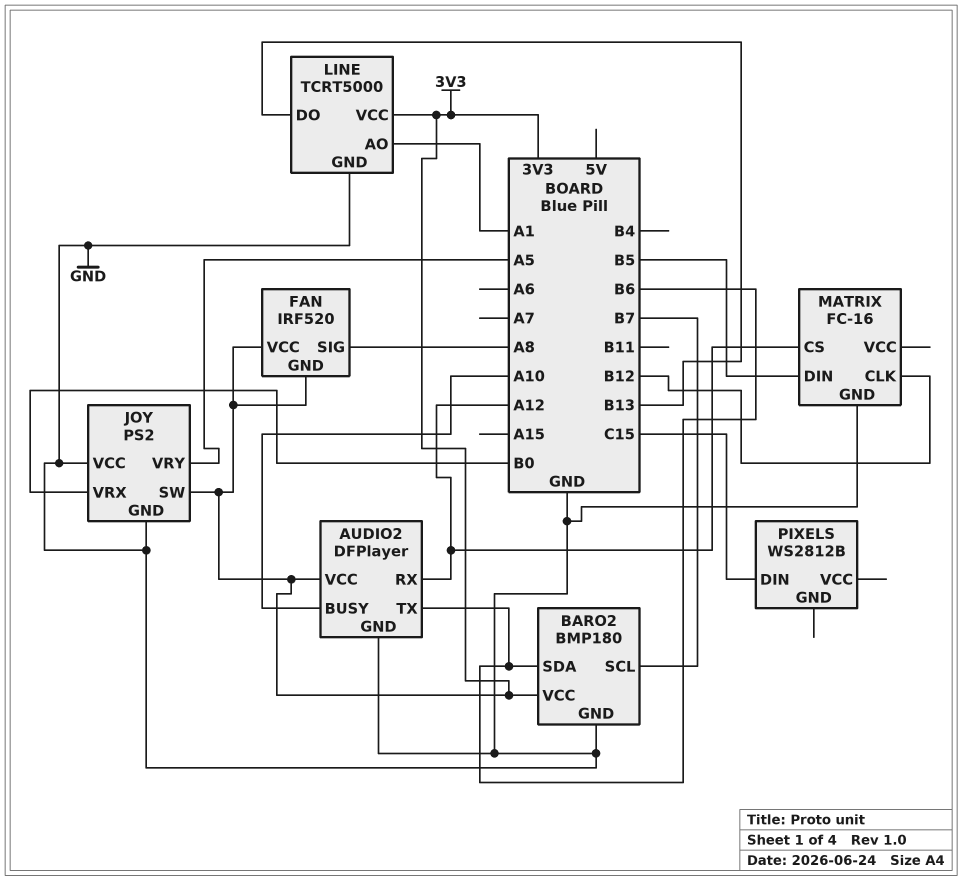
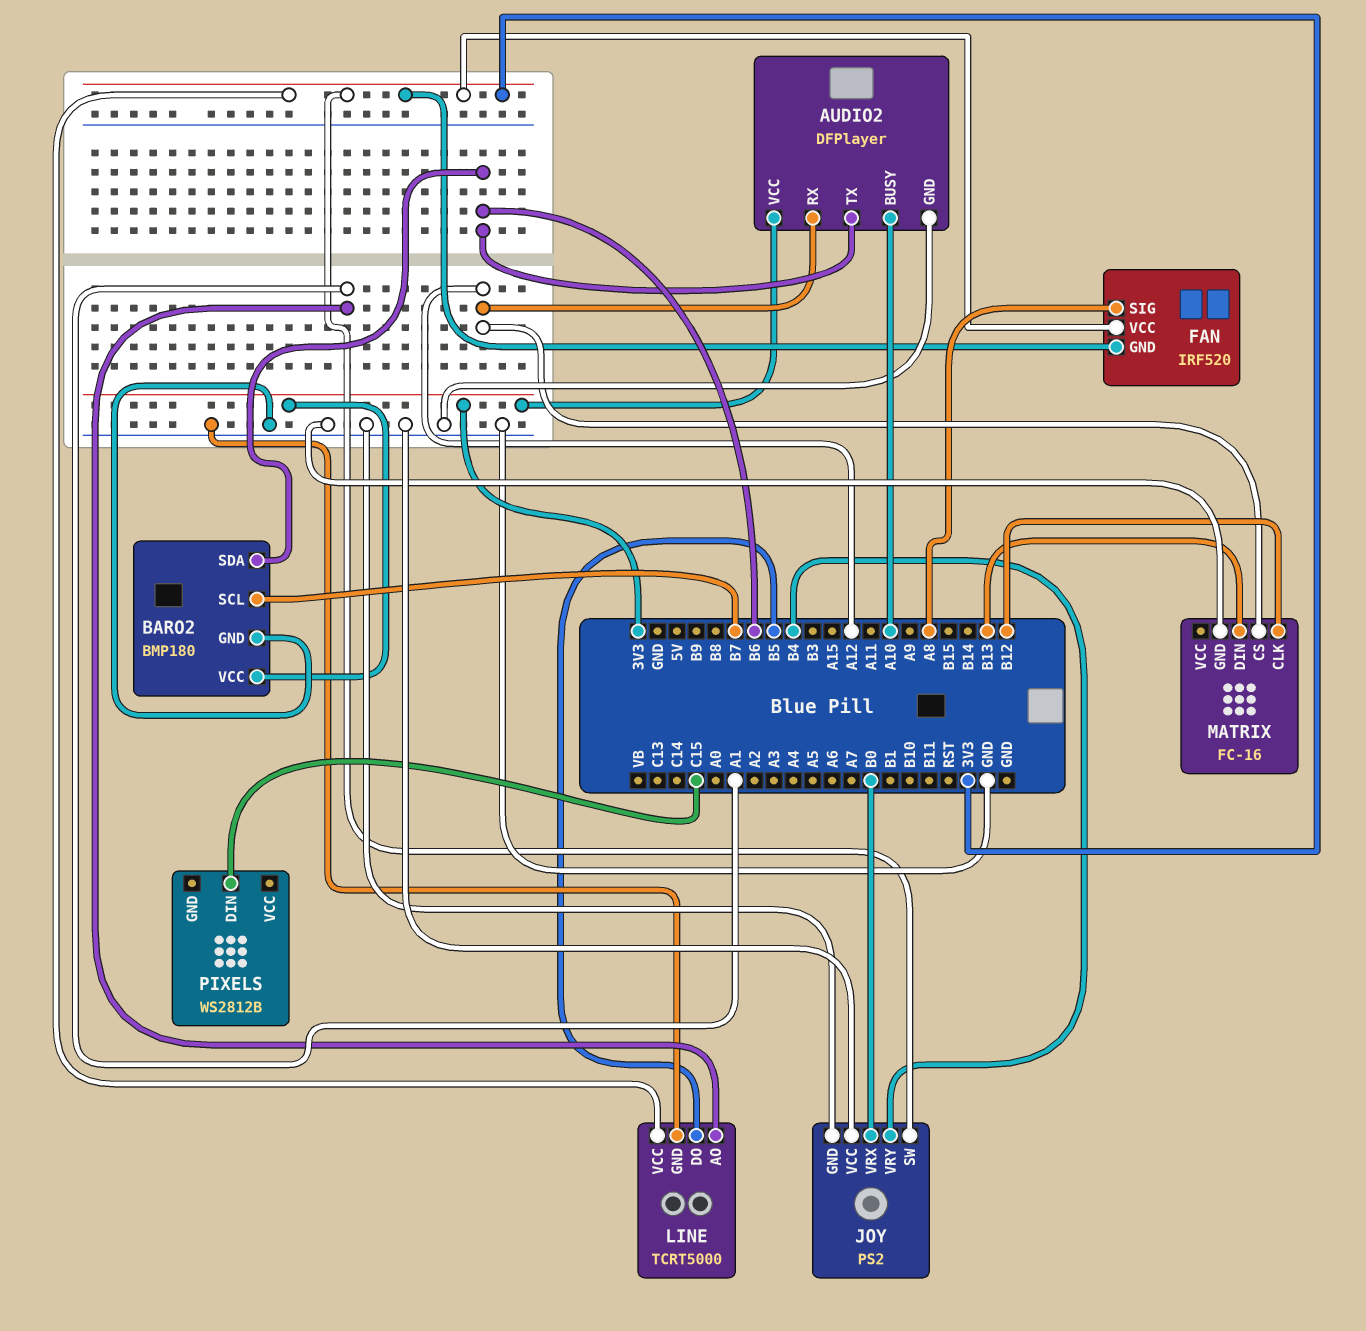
JOY pin VRY: A5 -> B4
LINE pin DO: B13 -> B5
MATRIX pin DIN: B5 -> B13

